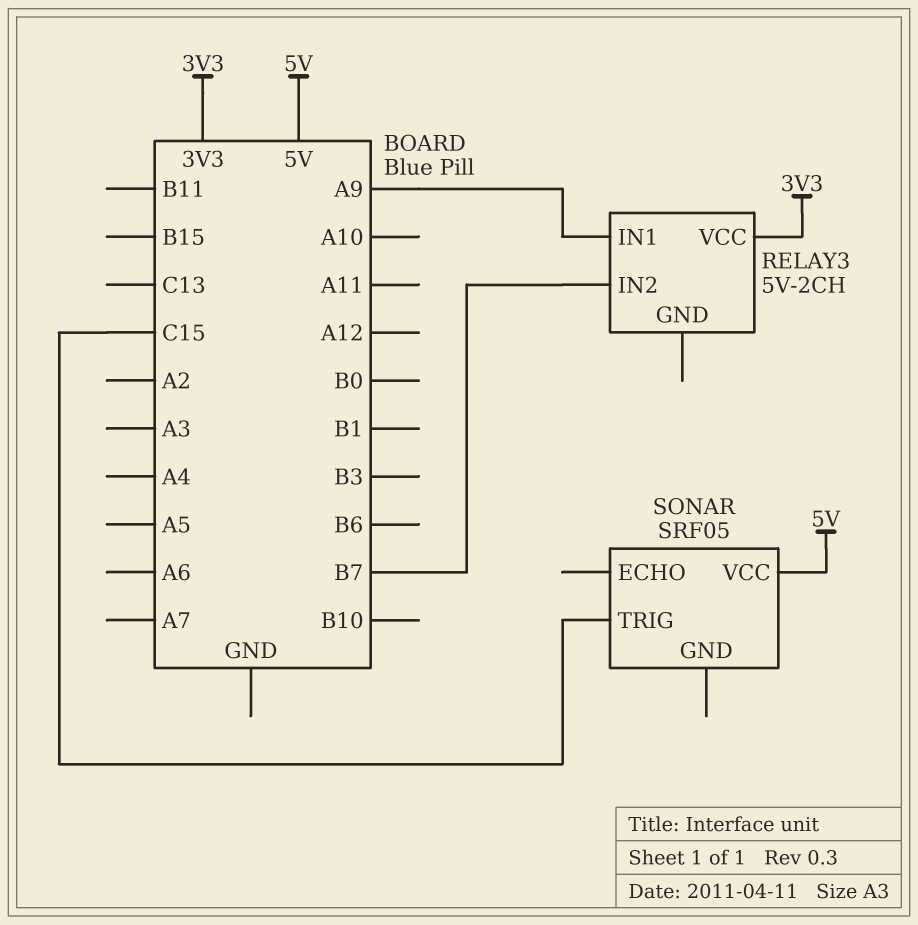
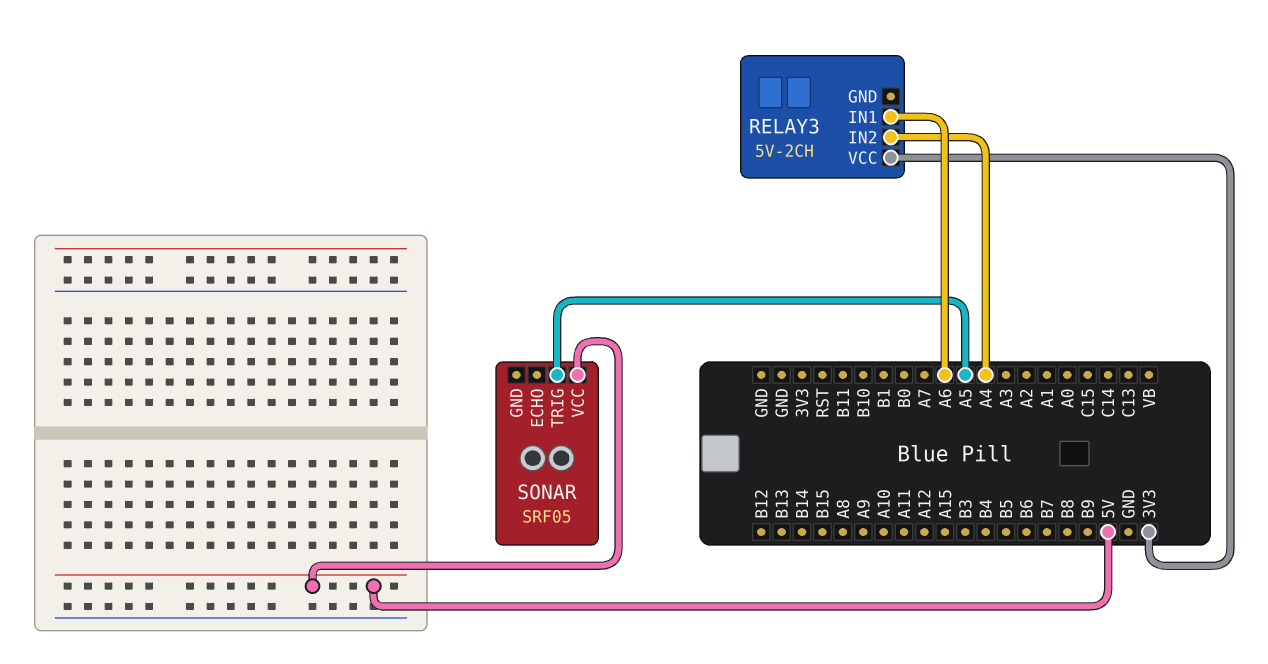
RELAY3 pin IN1: A9 -> A6
RELAY3 pin IN2: B7 -> A4
SONAR pin TRIG: C15 -> A5

